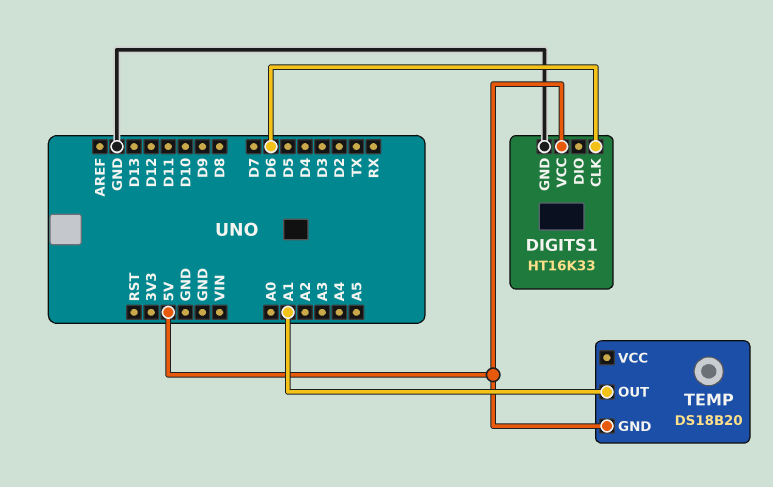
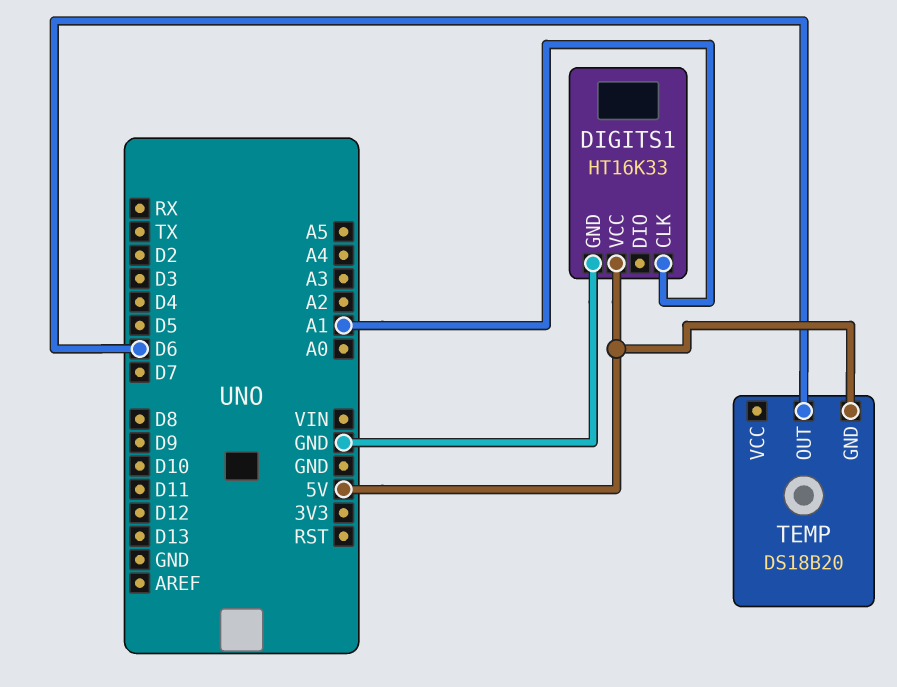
DIGITS1 pin CLK: D6 -> A1
TEMP pin OUT: A1 -> D6

